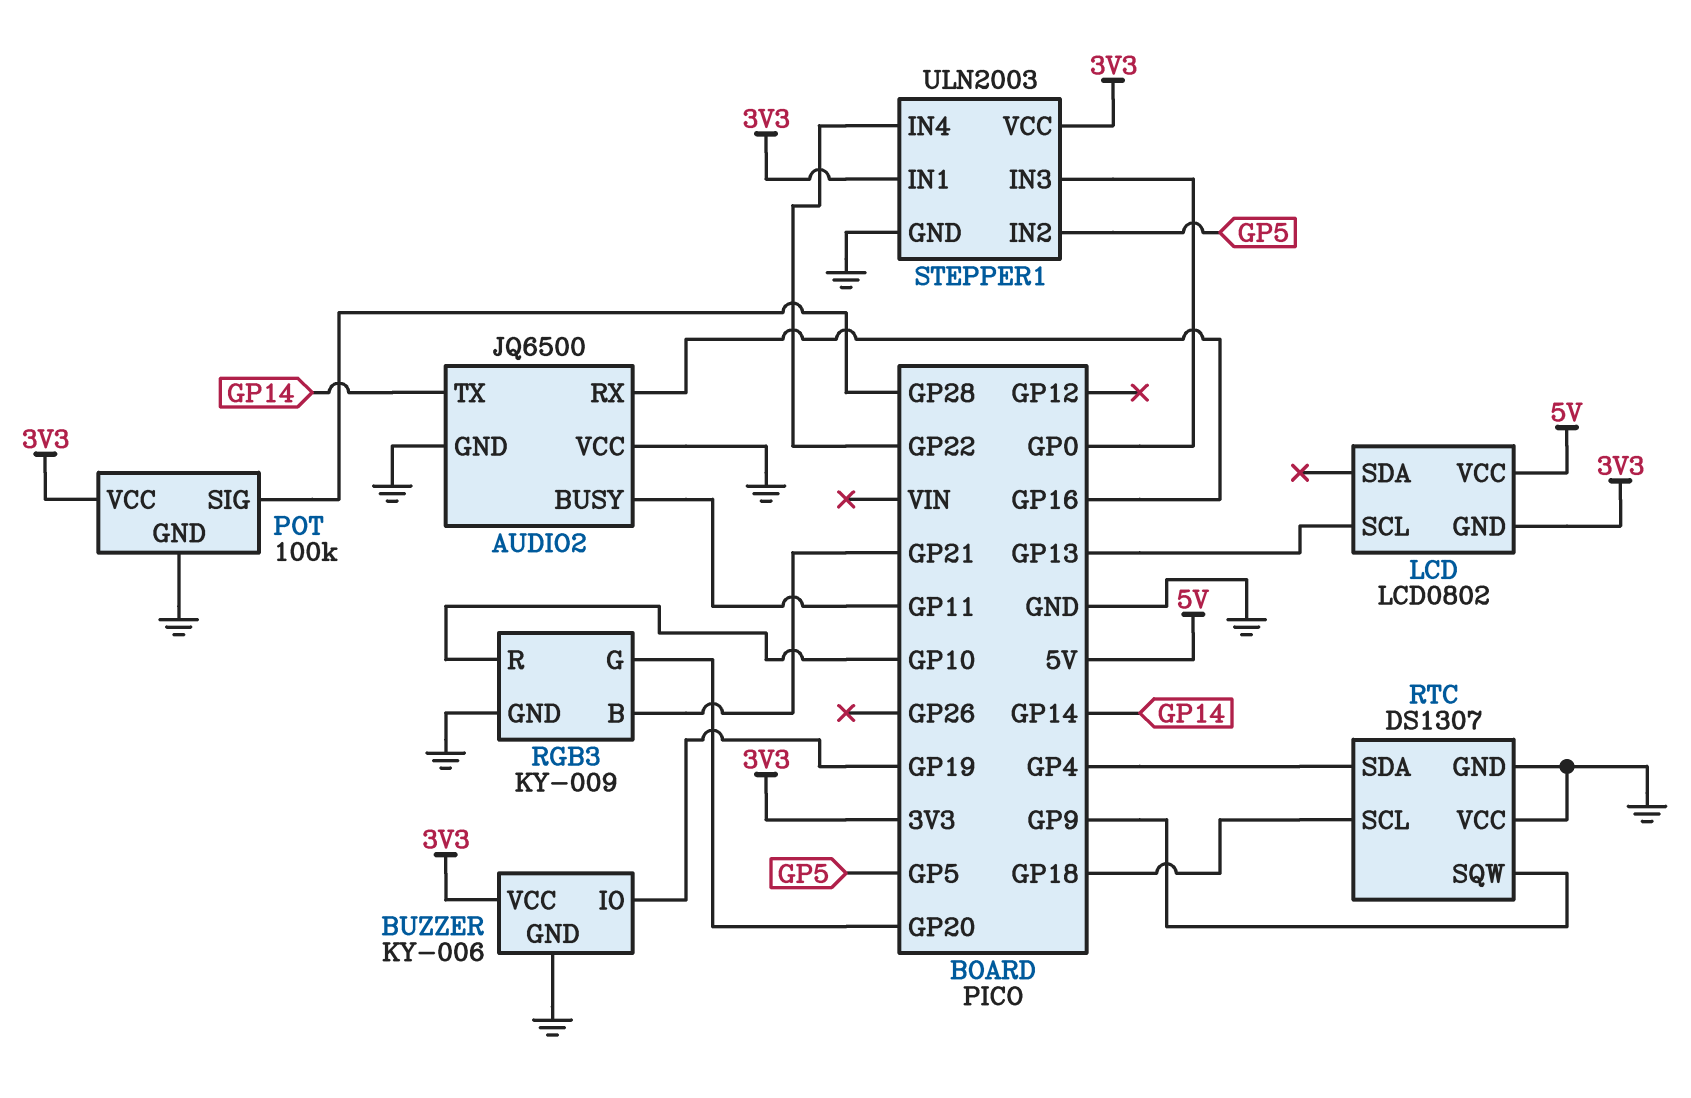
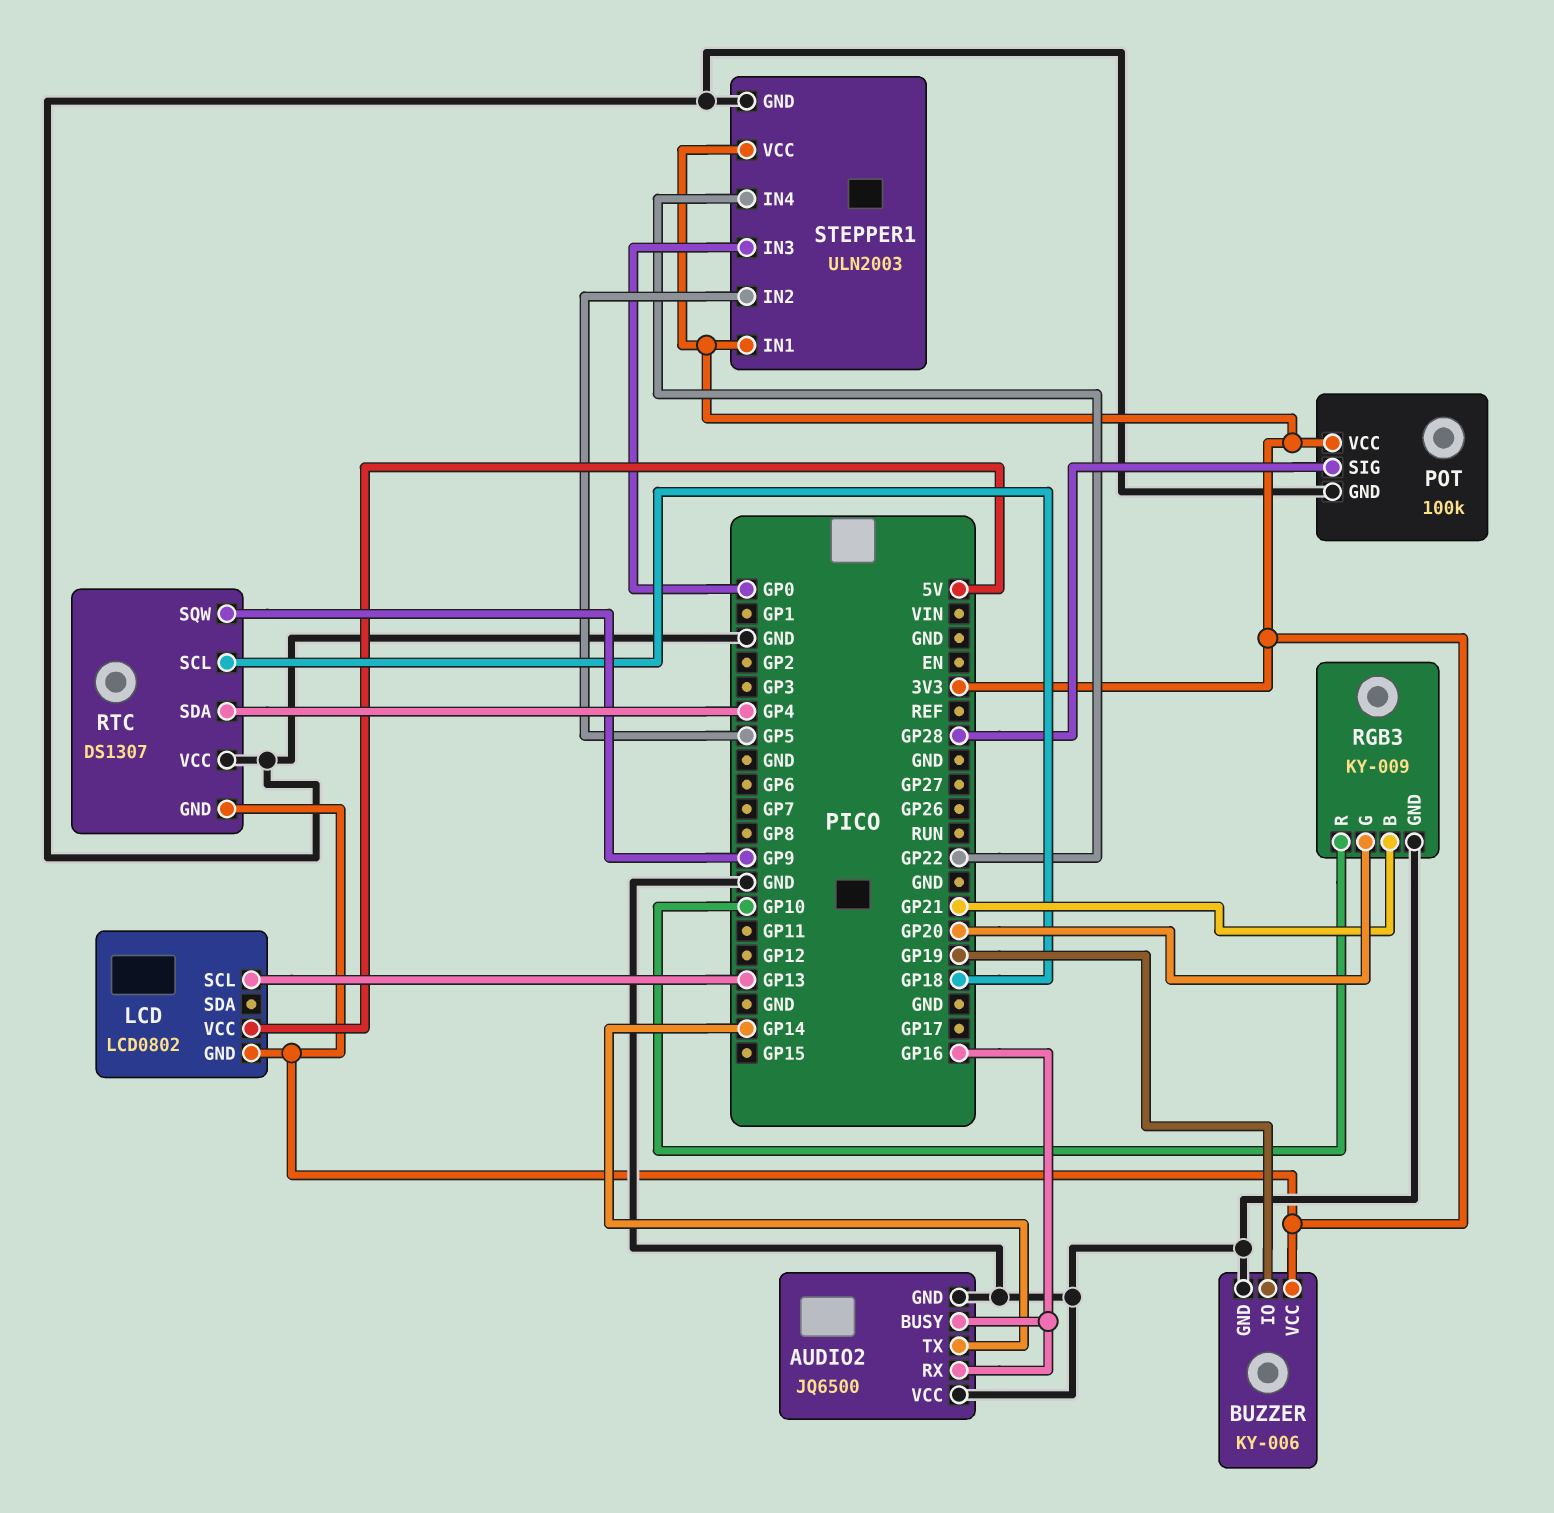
AUDIO2 pin BUSY: GP11 -> GP16
RTC pin GND: GND -> 3V3

